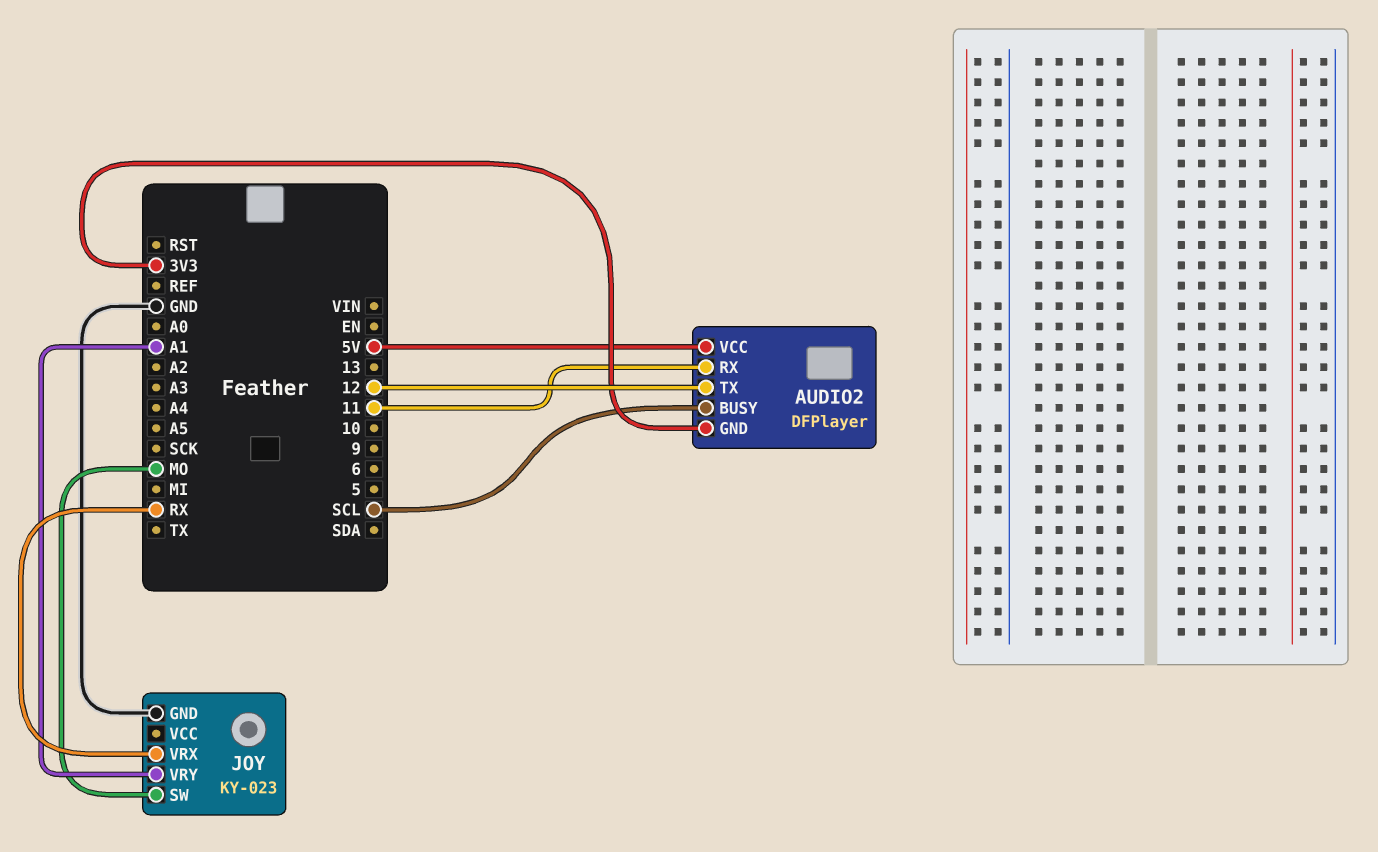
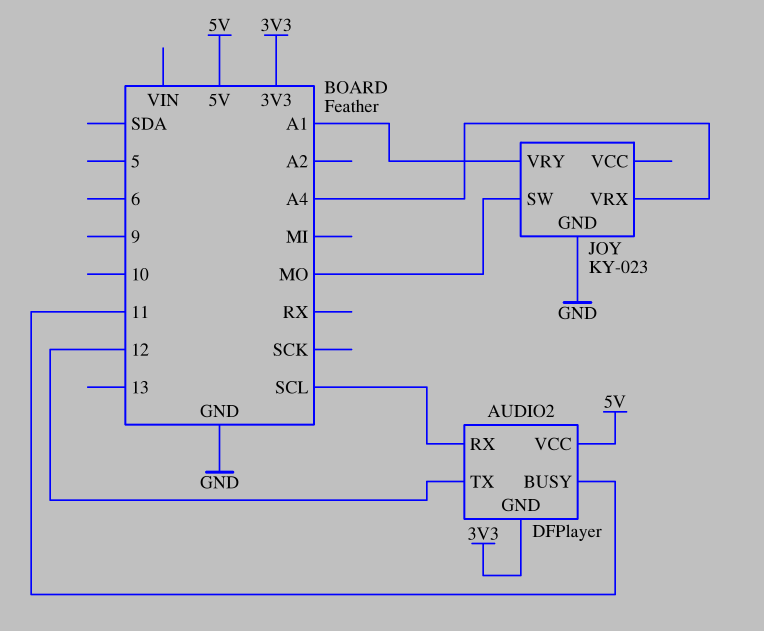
AUDIO2 pin BUSY: SCL -> 11
AUDIO2 pin RX: 11 -> SCL
JOY pin VRX: RX -> A4

